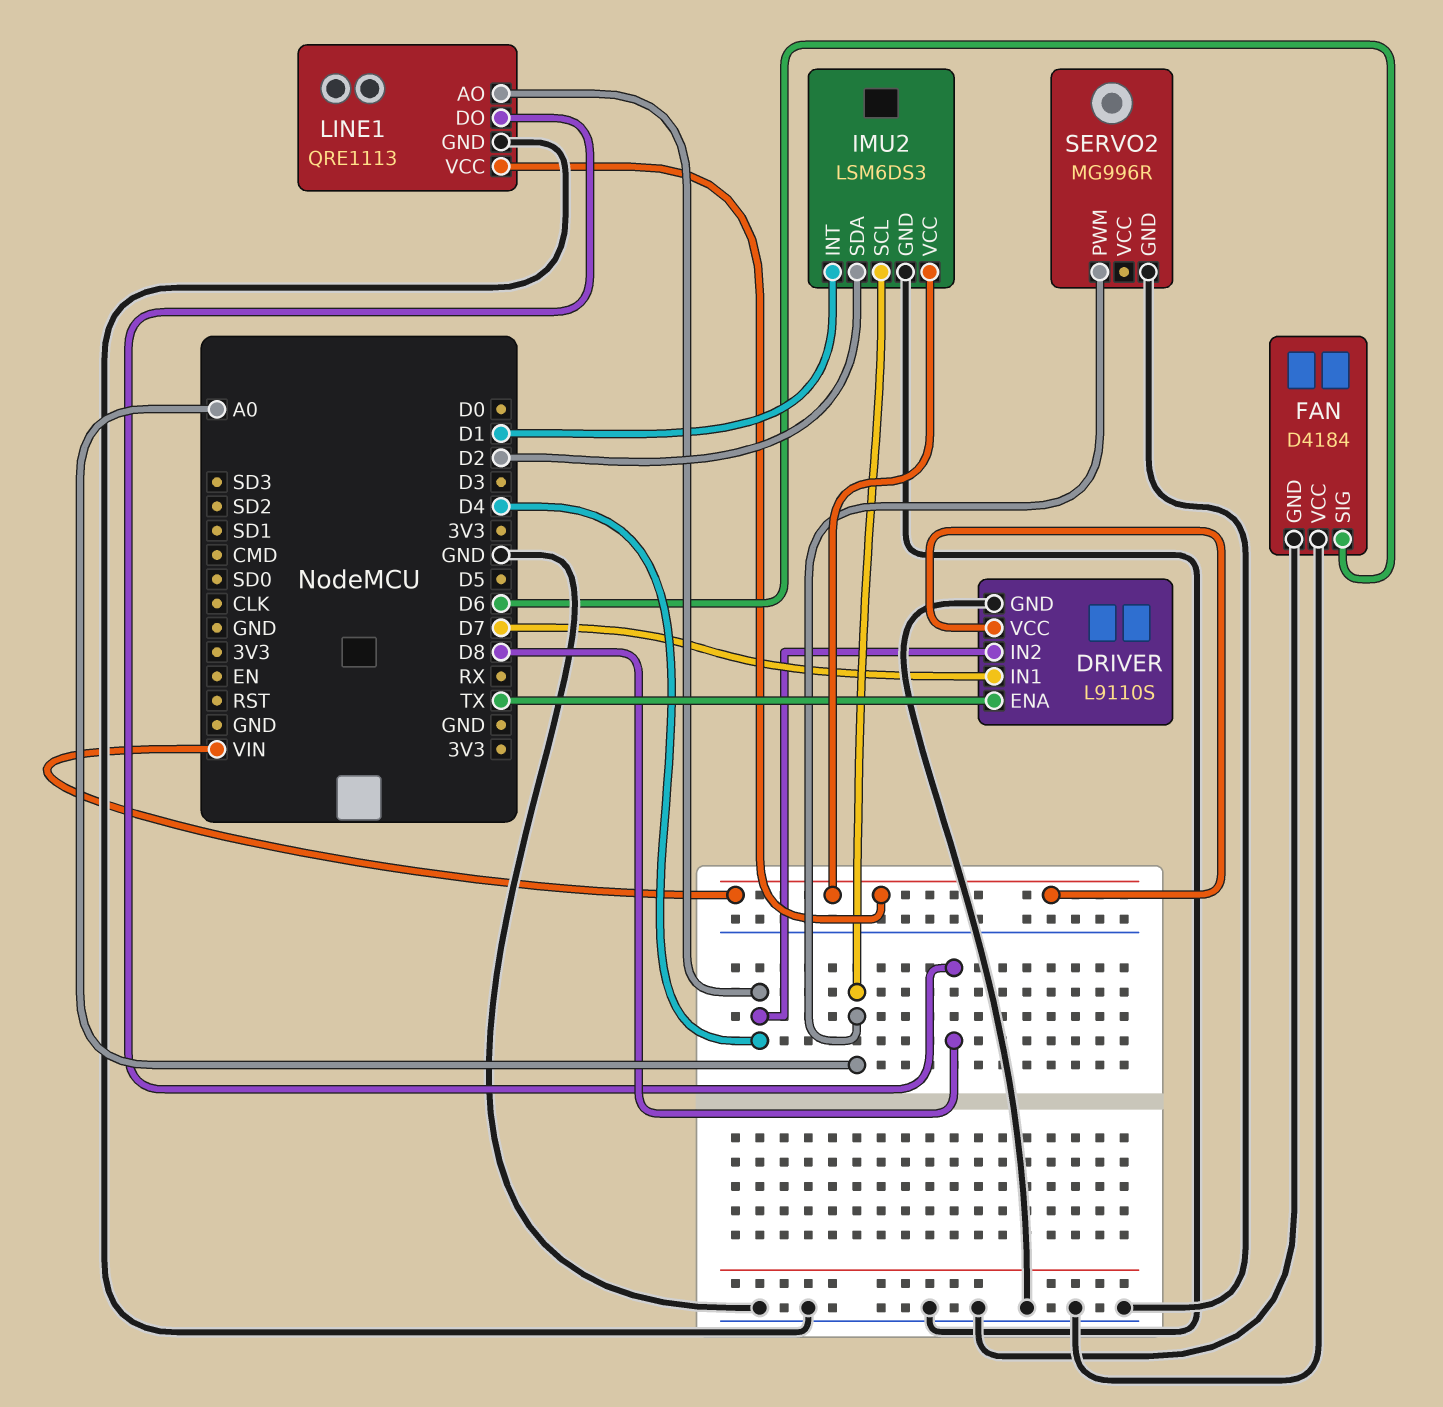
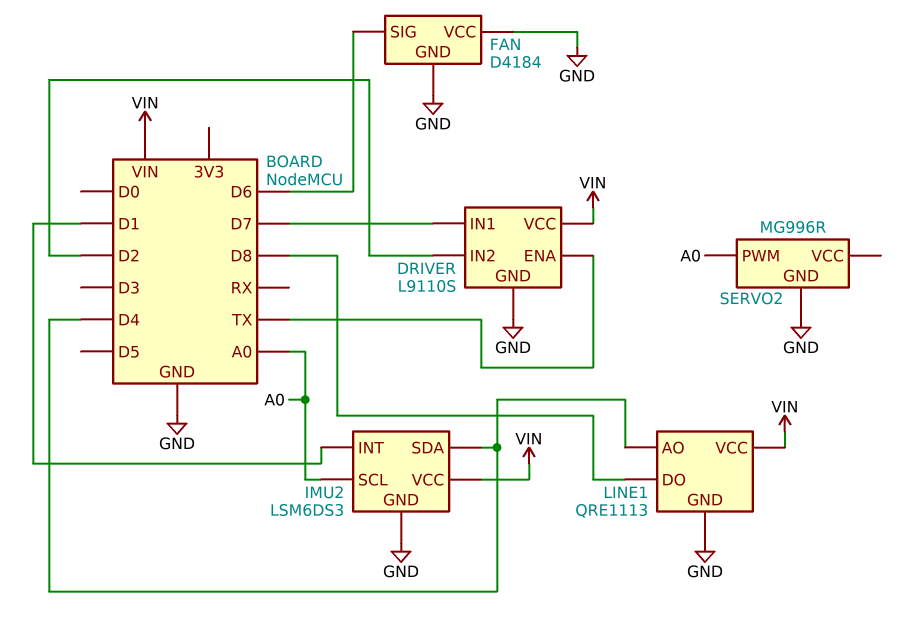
DRIVER pin IN2: D4 -> D2
IMU2 pin SDA: D2 -> D4

